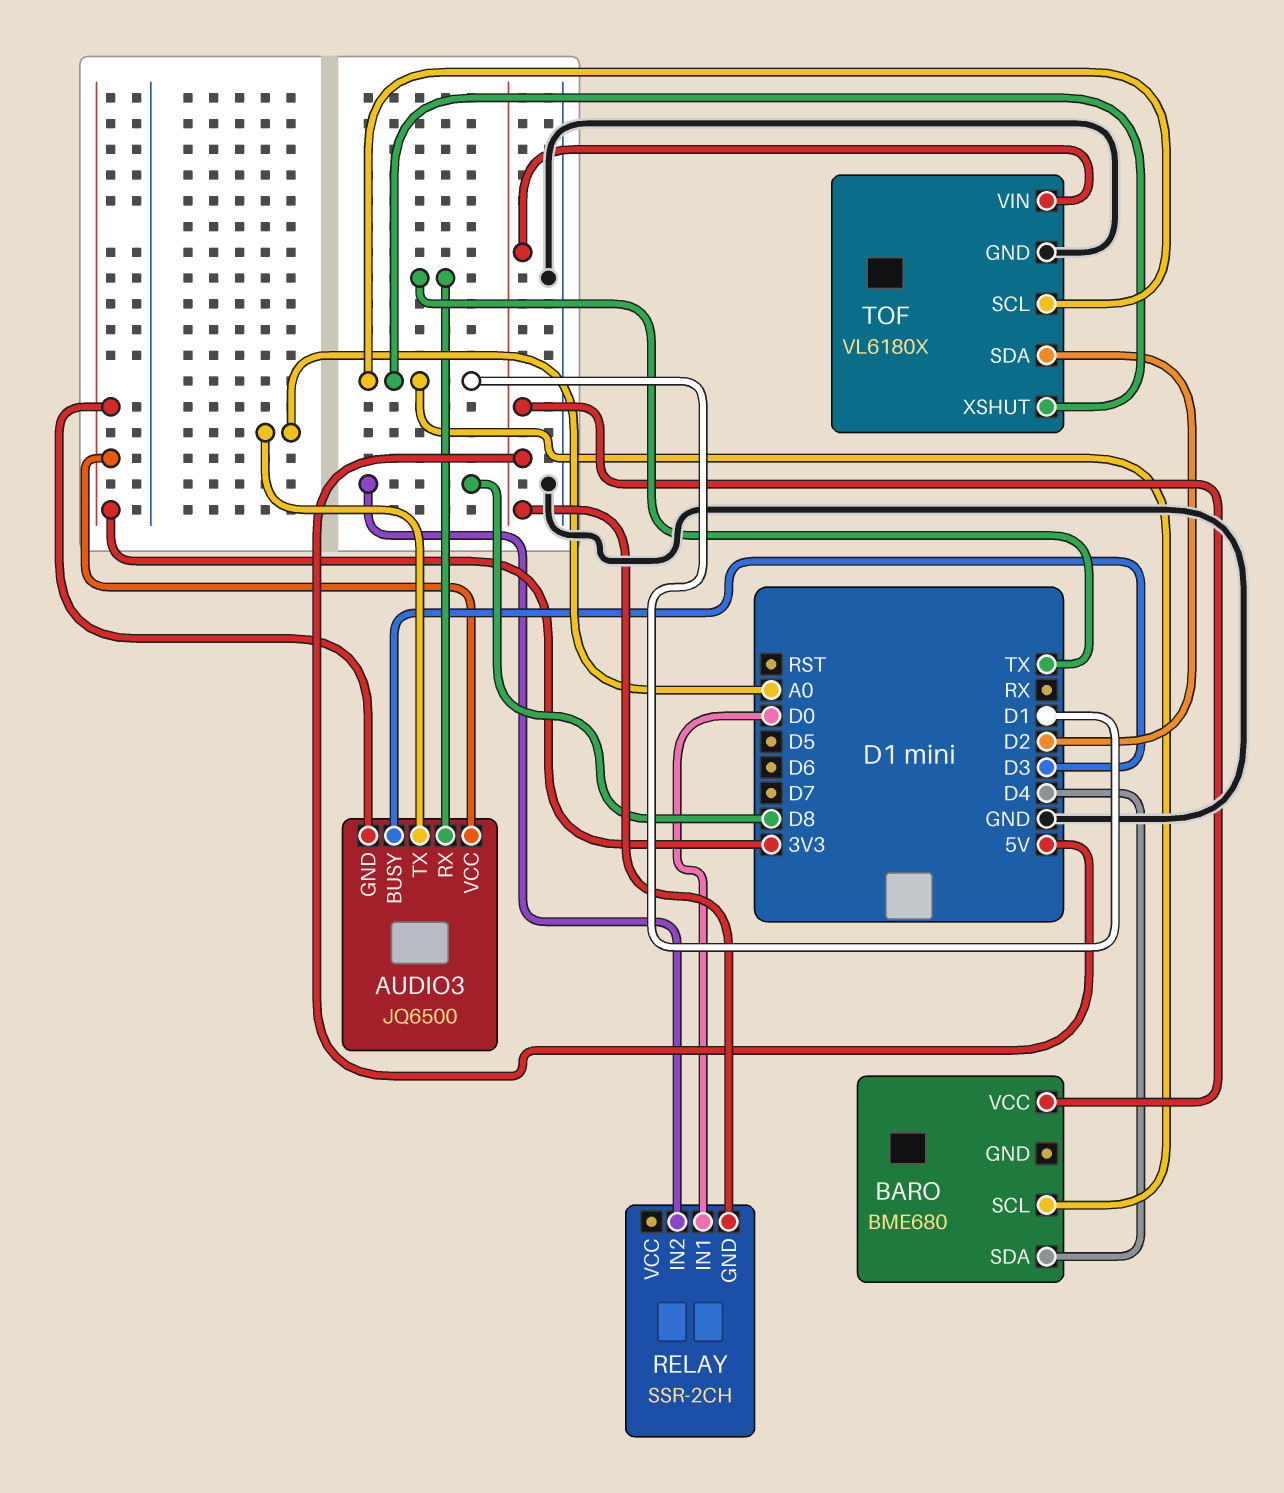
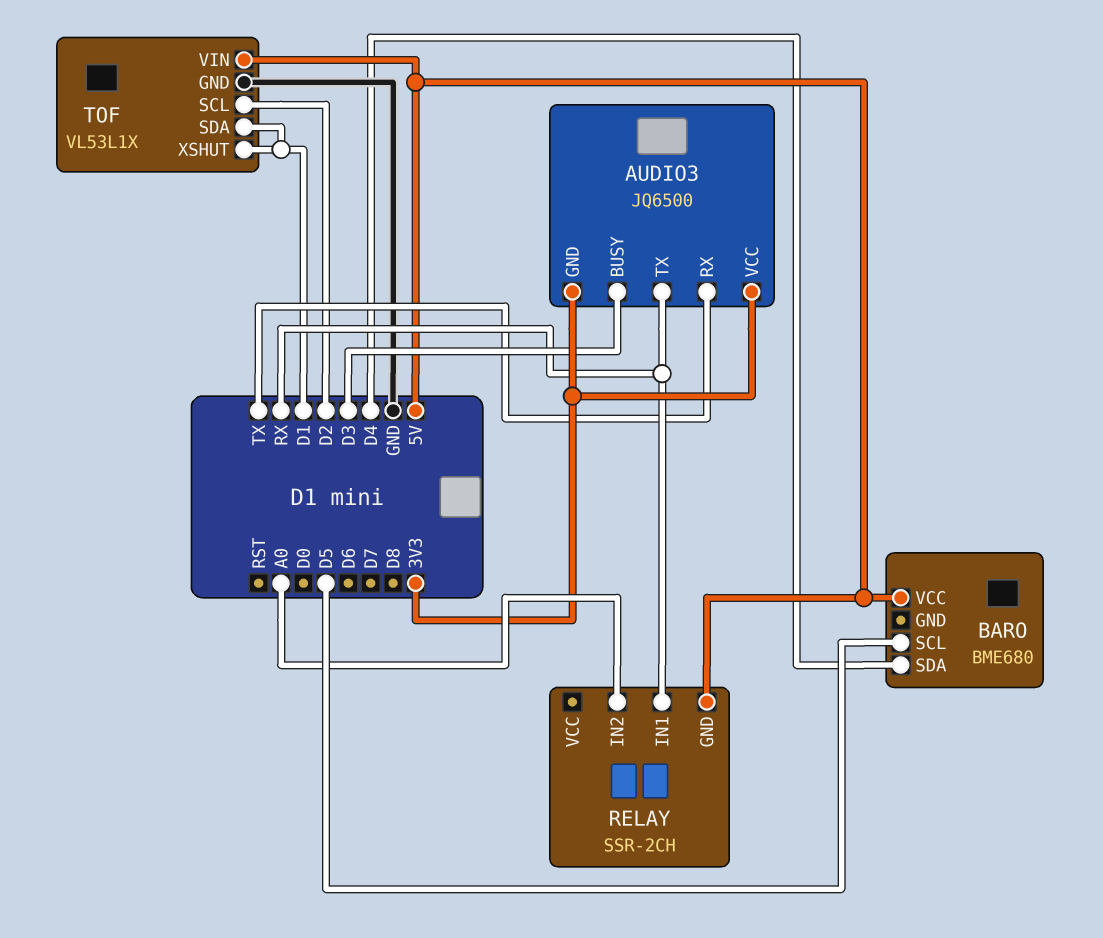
AUDIO3 pin TX: A0 -> RX
BARO pin SCL: D1 -> D5
RELAY pin IN1: D0 -> RX
RELAY pin IN2: D8 -> A0
TOF: VL6180X -> VL53L1X
TOF pin SCL: D1 -> D2
TOF pin SDA: D2 -> D1

